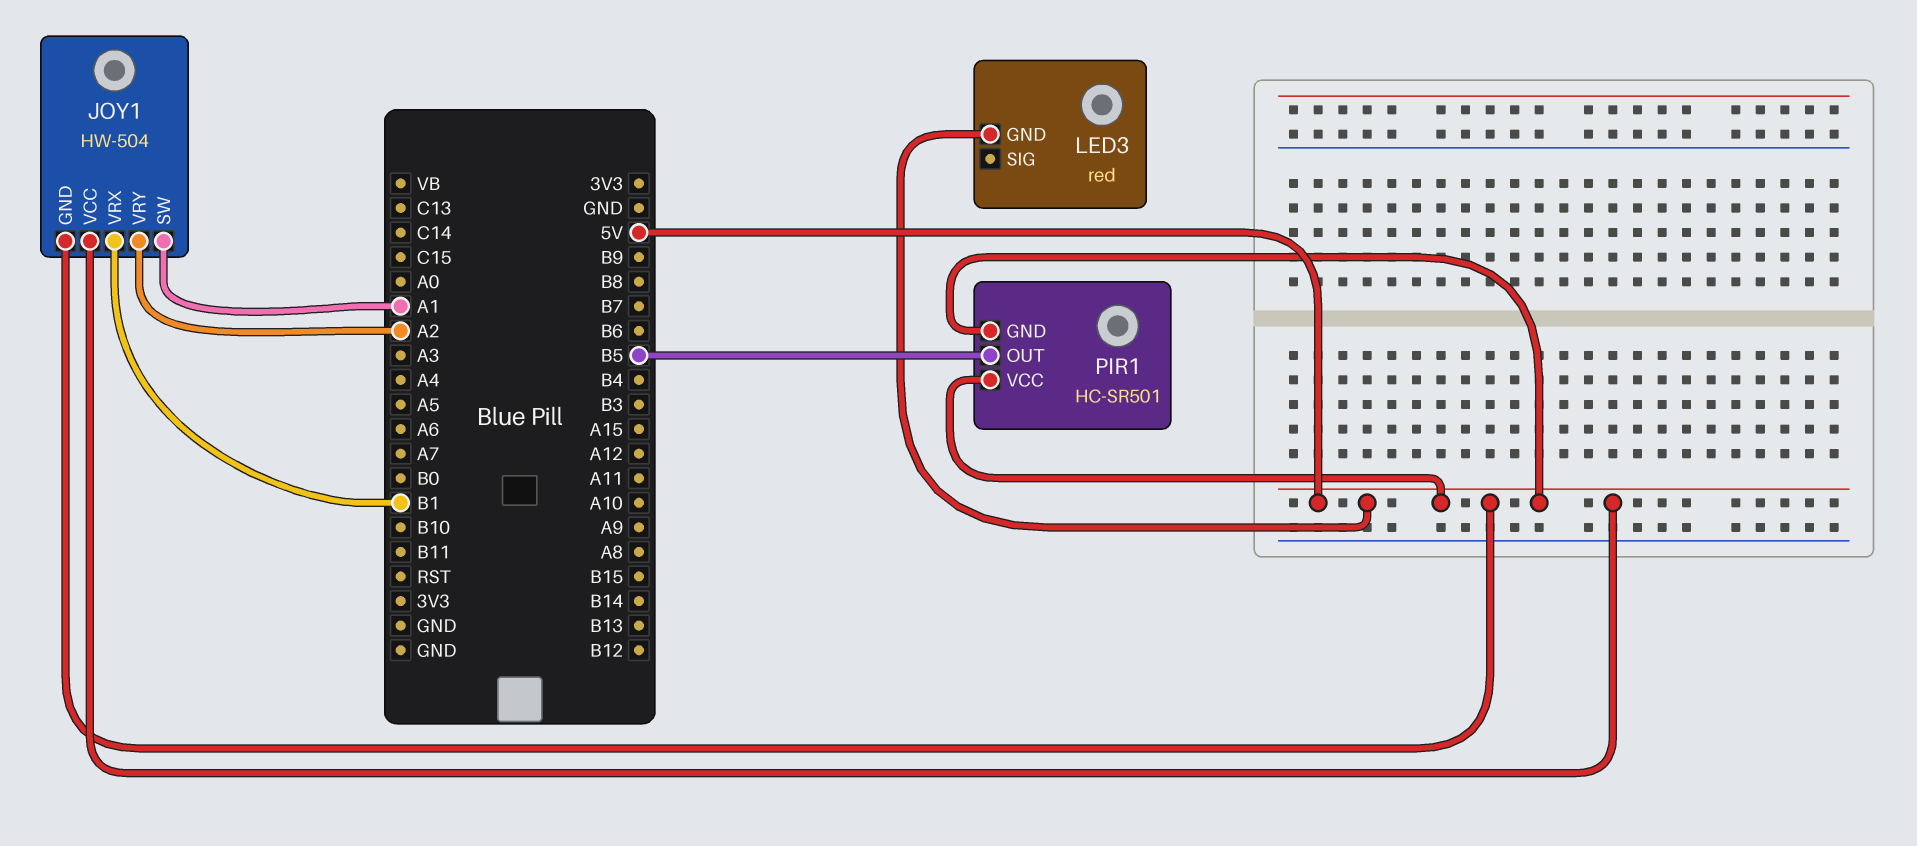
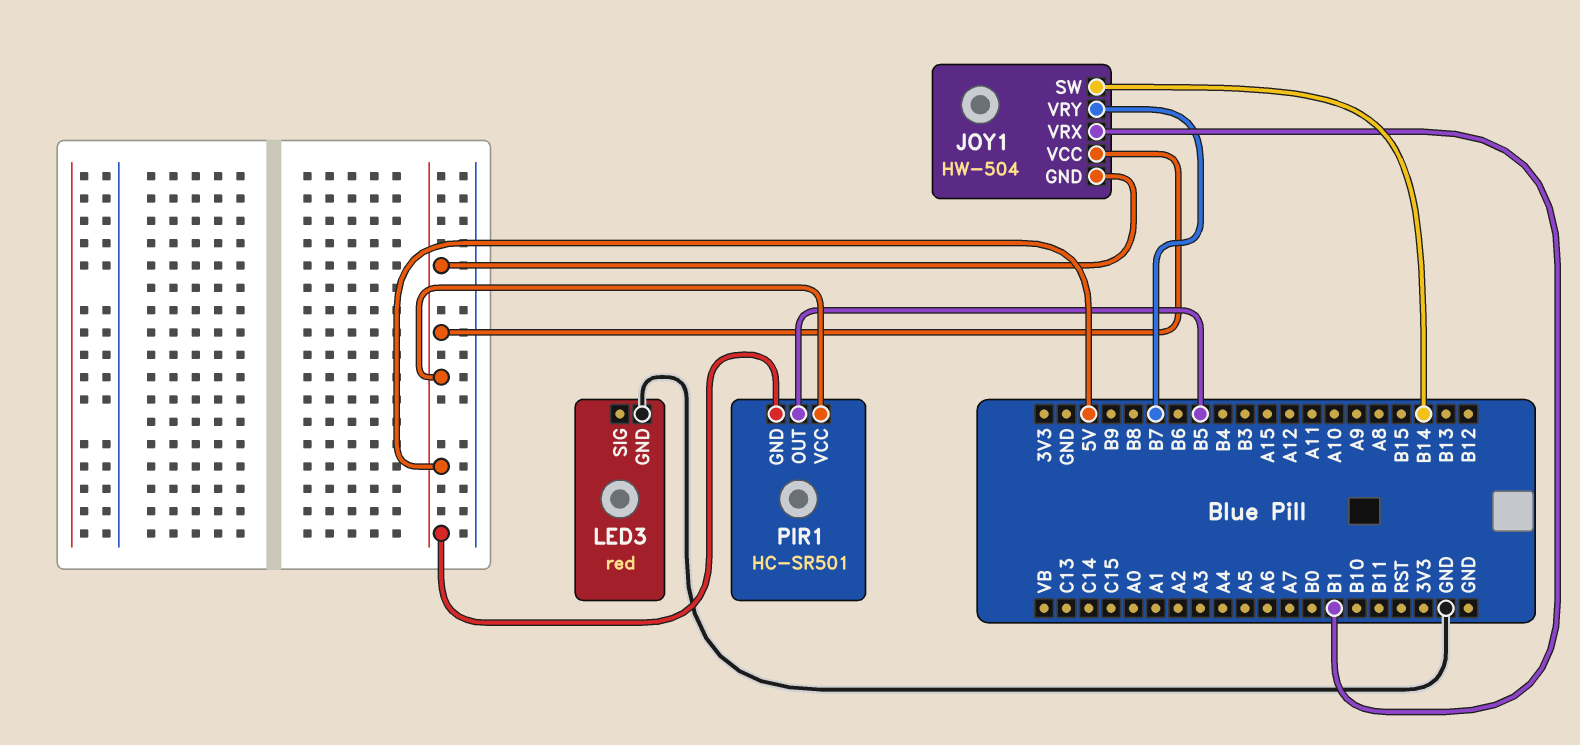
JOY1 pin SW: A1 -> B14
JOY1 pin VRY: A2 -> B7
LED3 pin GND: 5V -> GND

